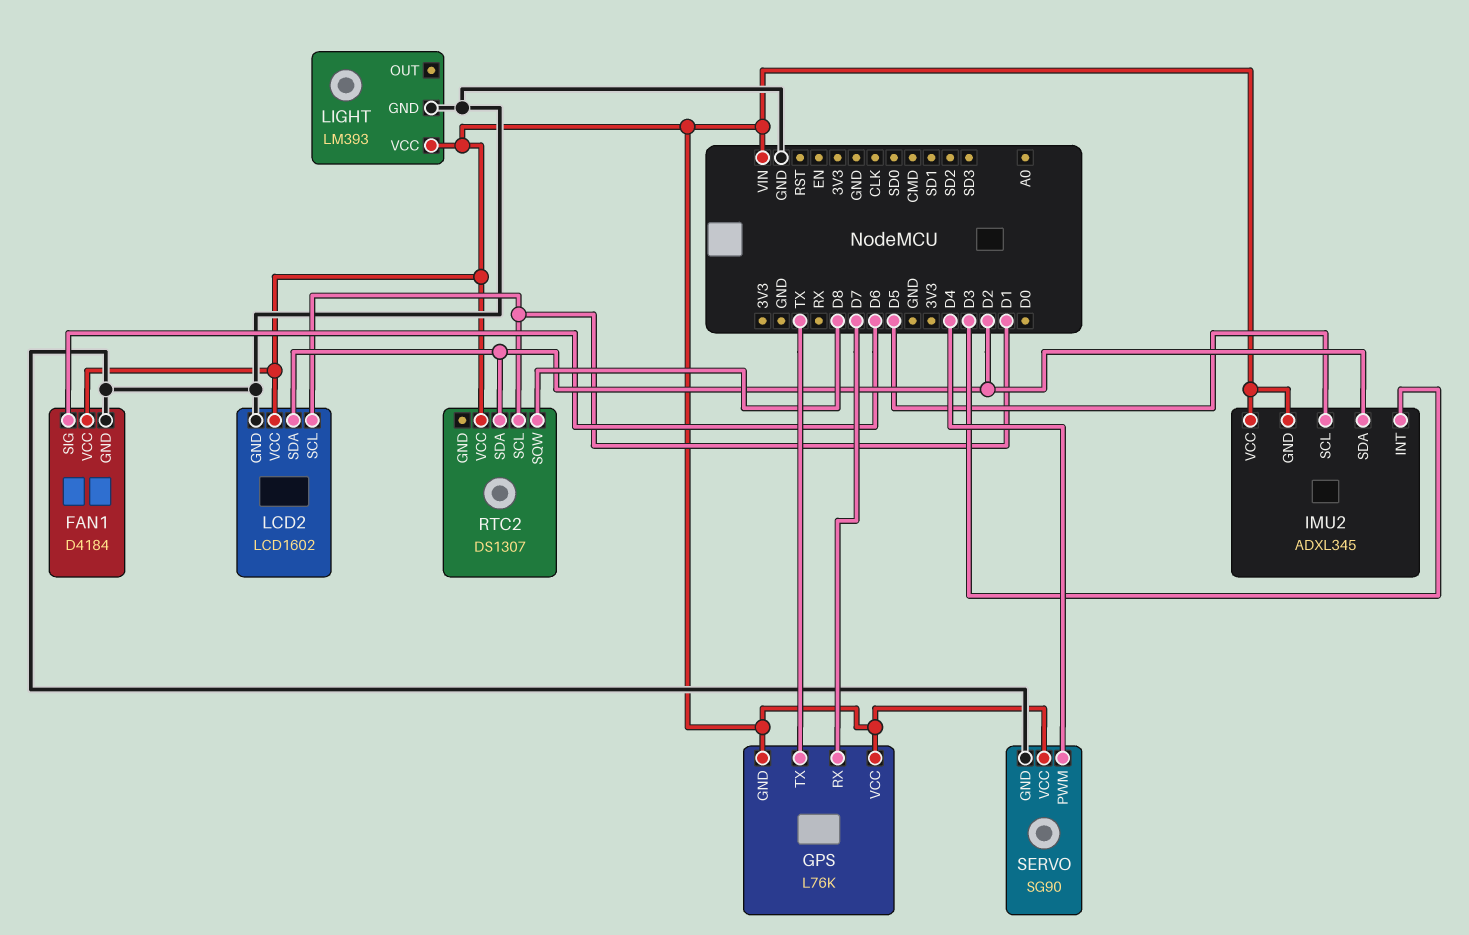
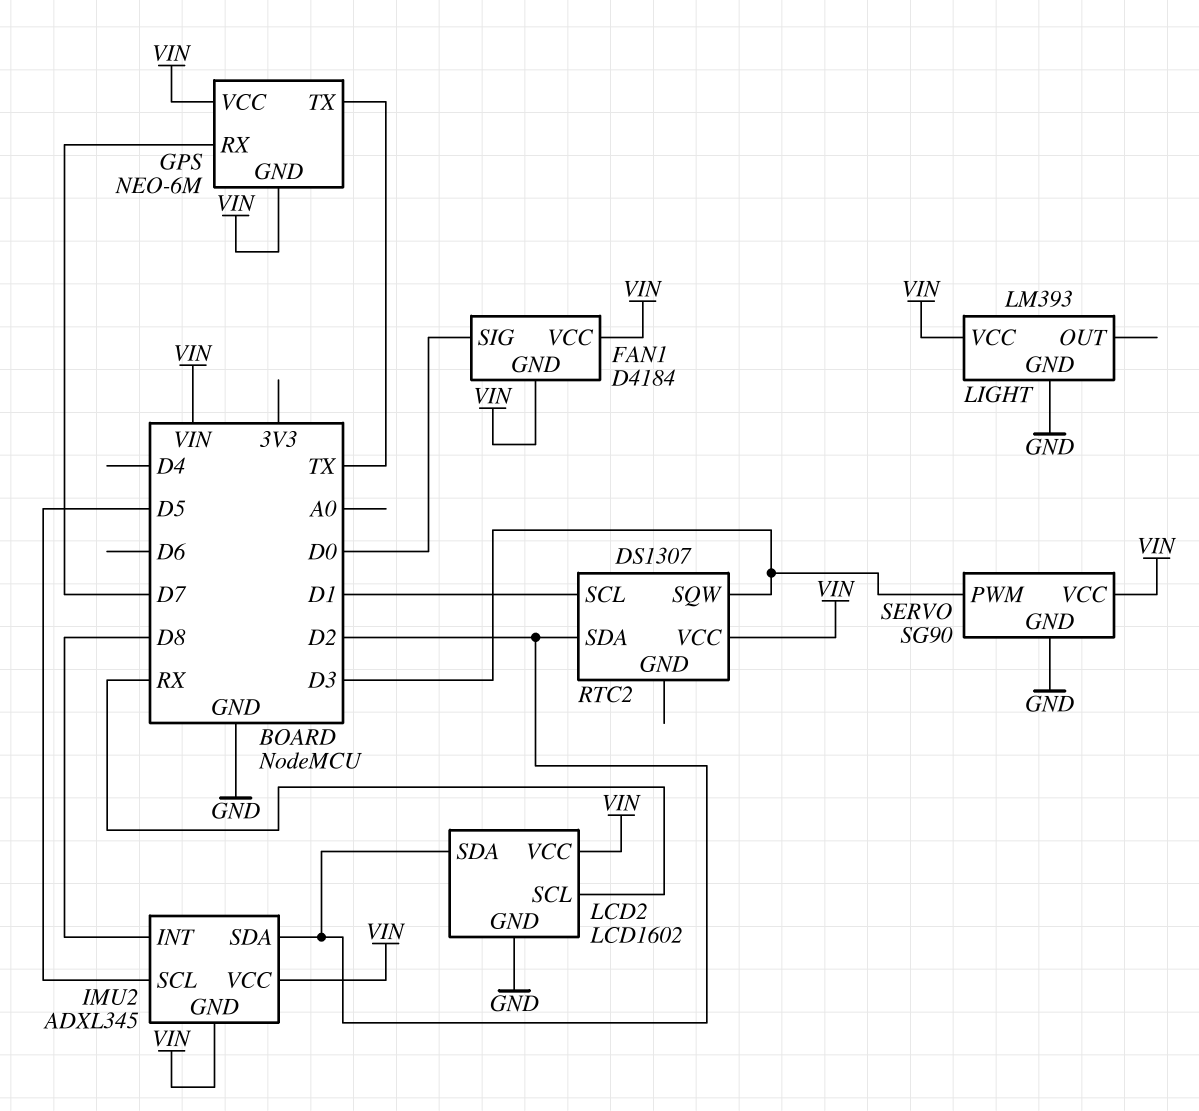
FAN1 pin GND: GND -> VIN
FAN1 pin SIG: D6 -> D0
GPS: L76K -> NEO-6M
IMU2 pin INT: D3 -> D8
LCD2 pin SCL: D1 -> RX
RTC2 pin SQW: D8 -> D3
SERVO pin PWM: D4 -> D3

